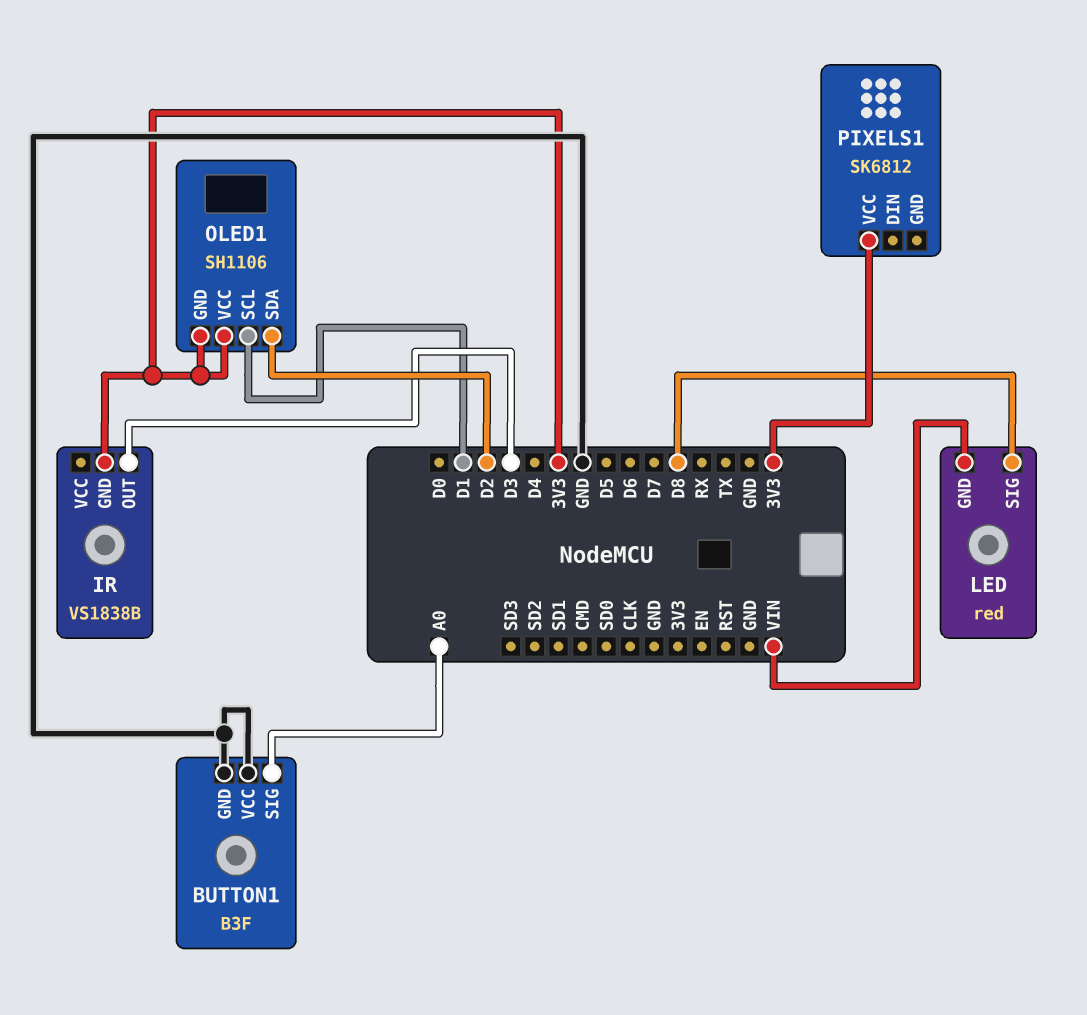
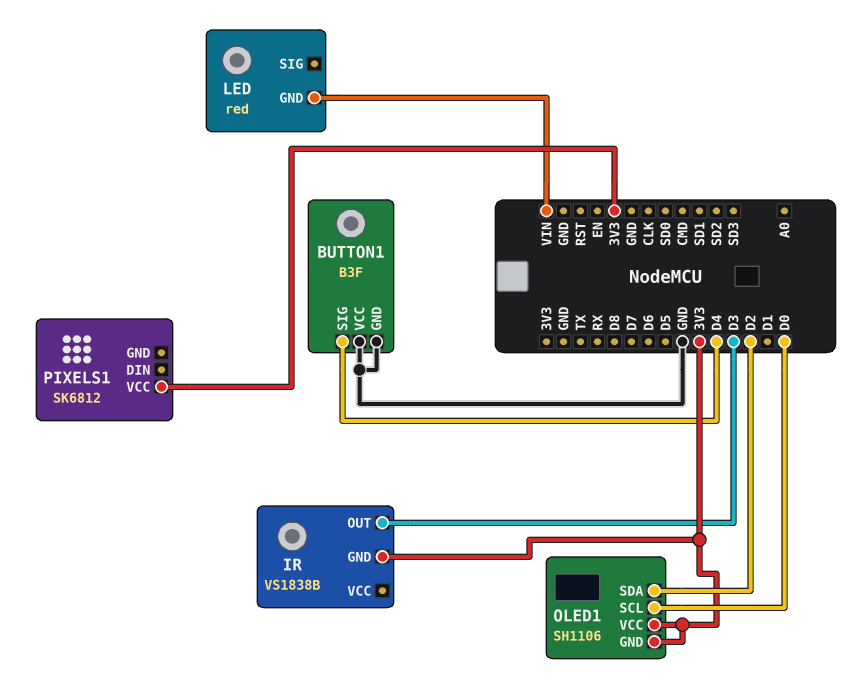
BUTTON1 pin SIG: A0 -> D4
LED pin SIG: D8 -> none
OLED1 pin SCL: D1 -> D0

